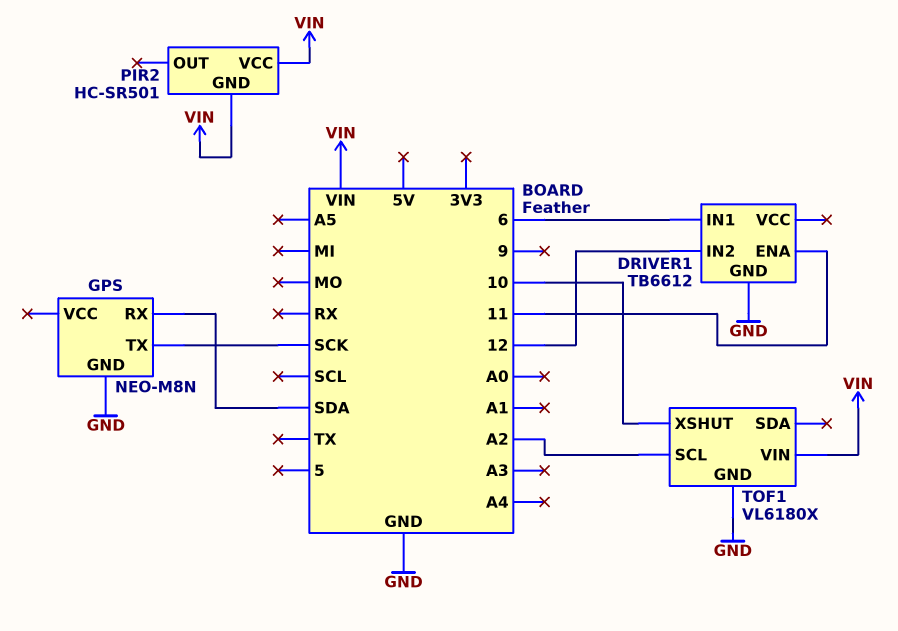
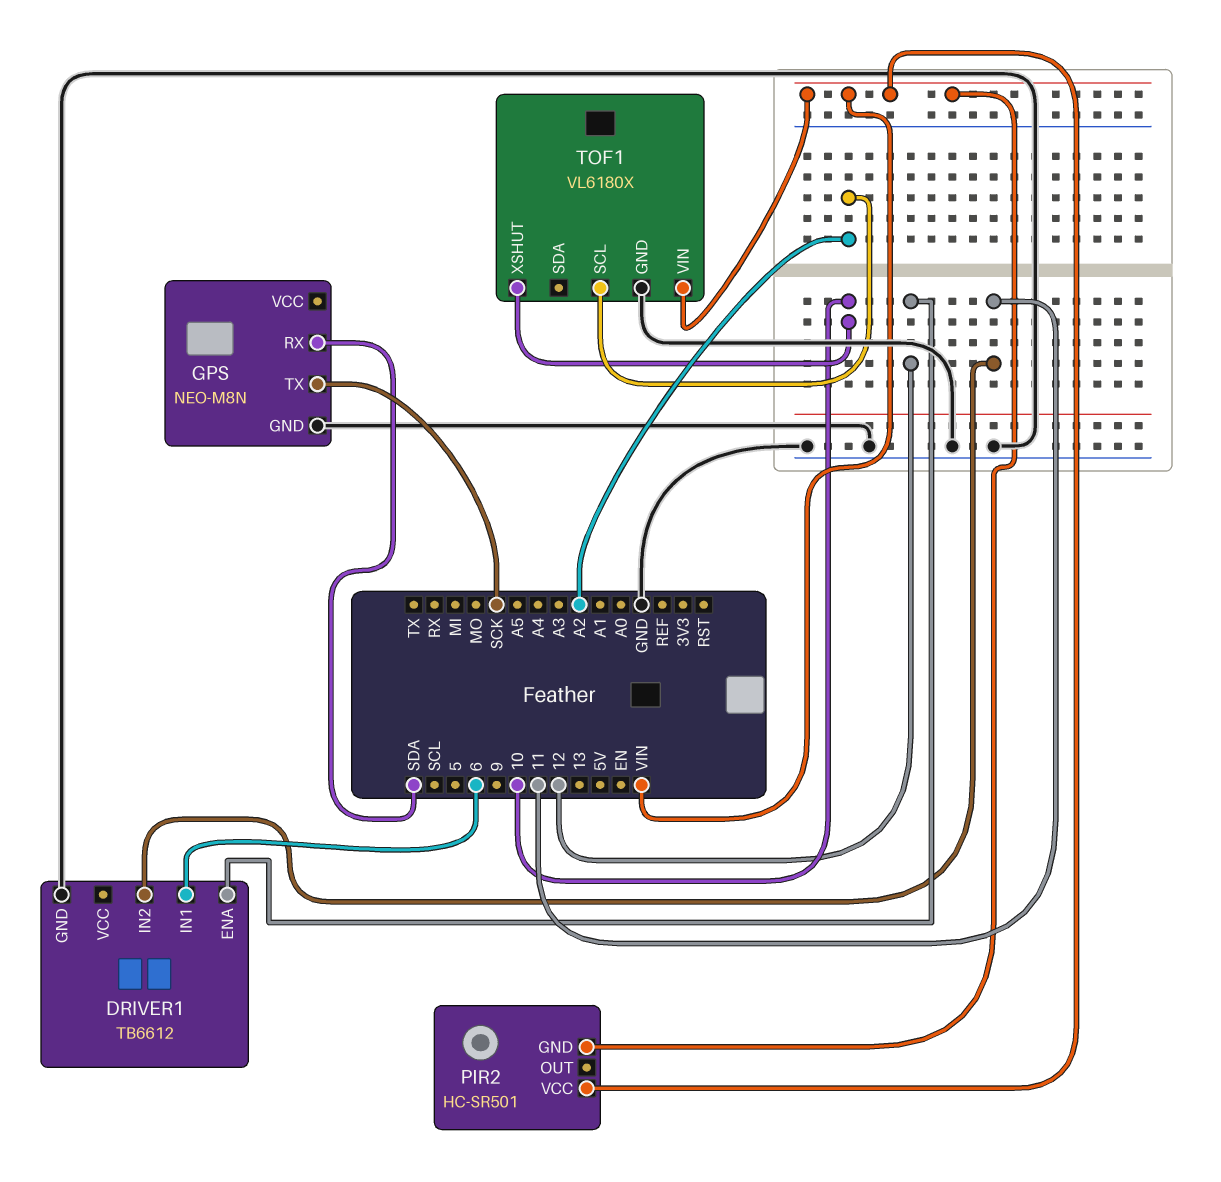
DRIVER1 pin ENA: 11 -> 12
DRIVER1 pin IN2: 12 -> 11

